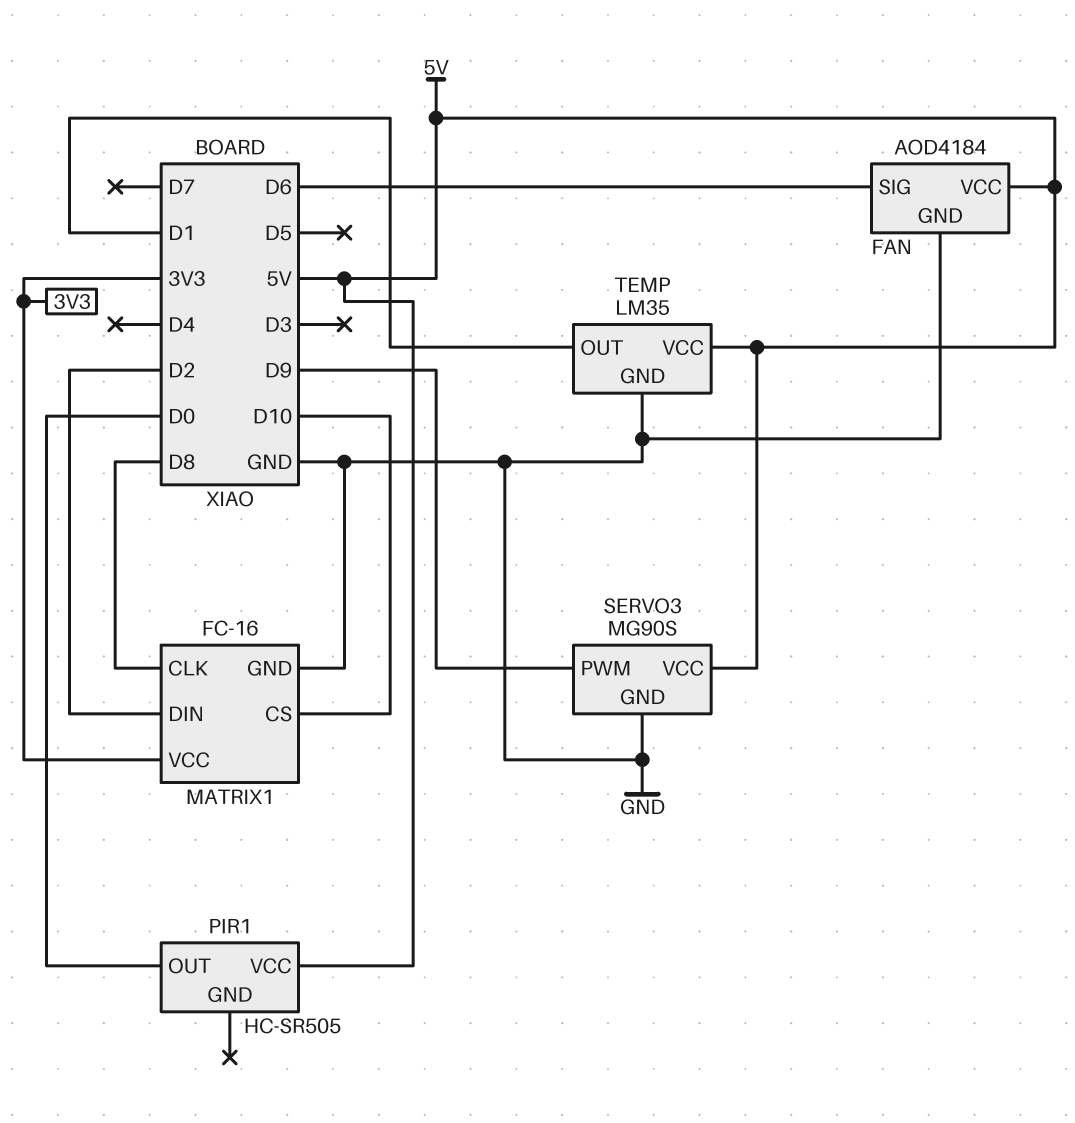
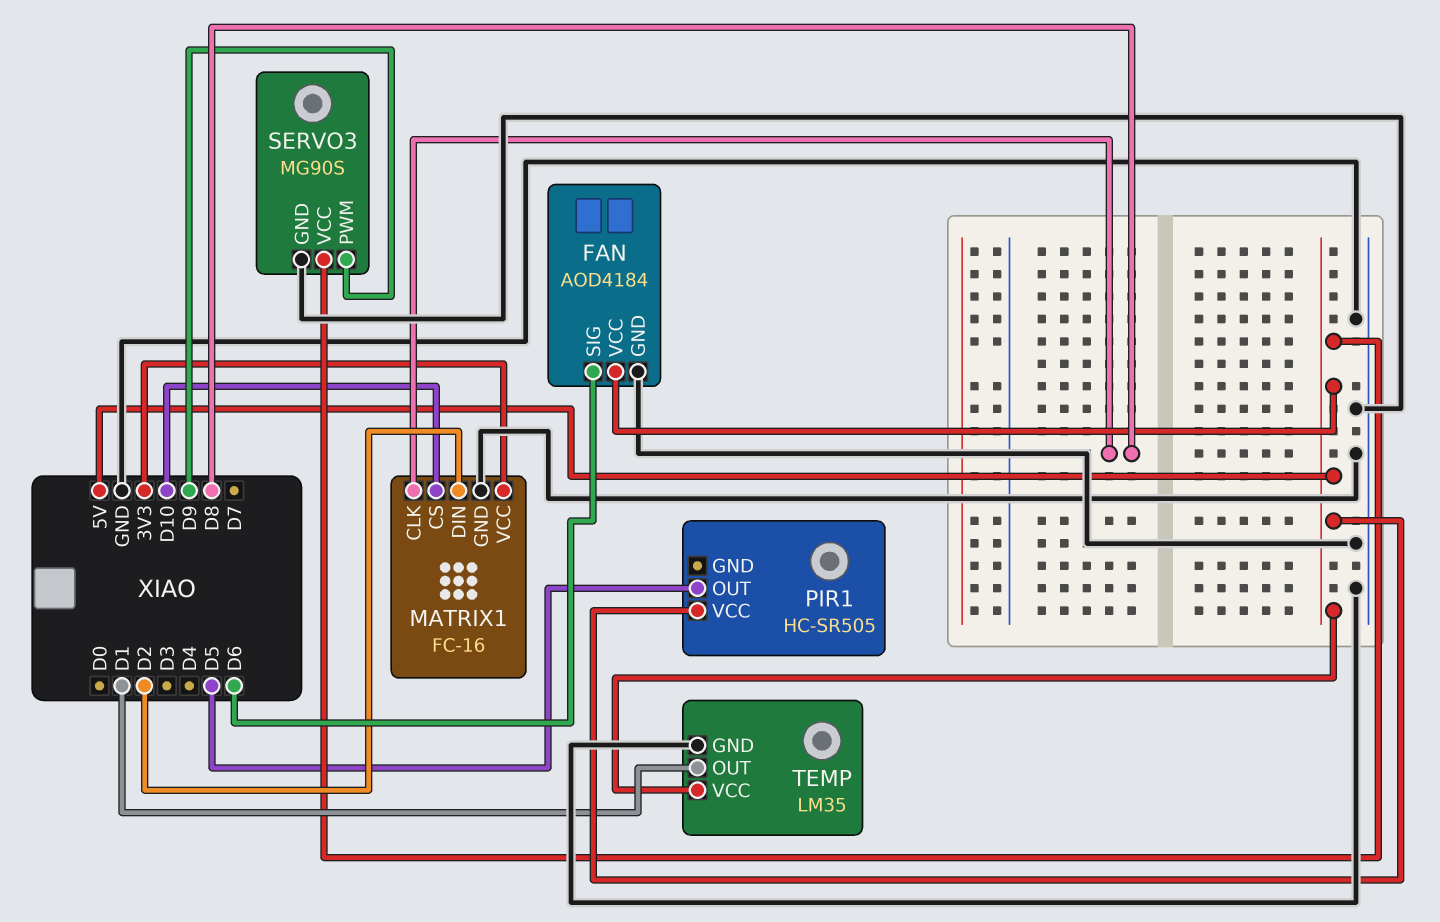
PIR1 pin OUT: D0 -> D5

